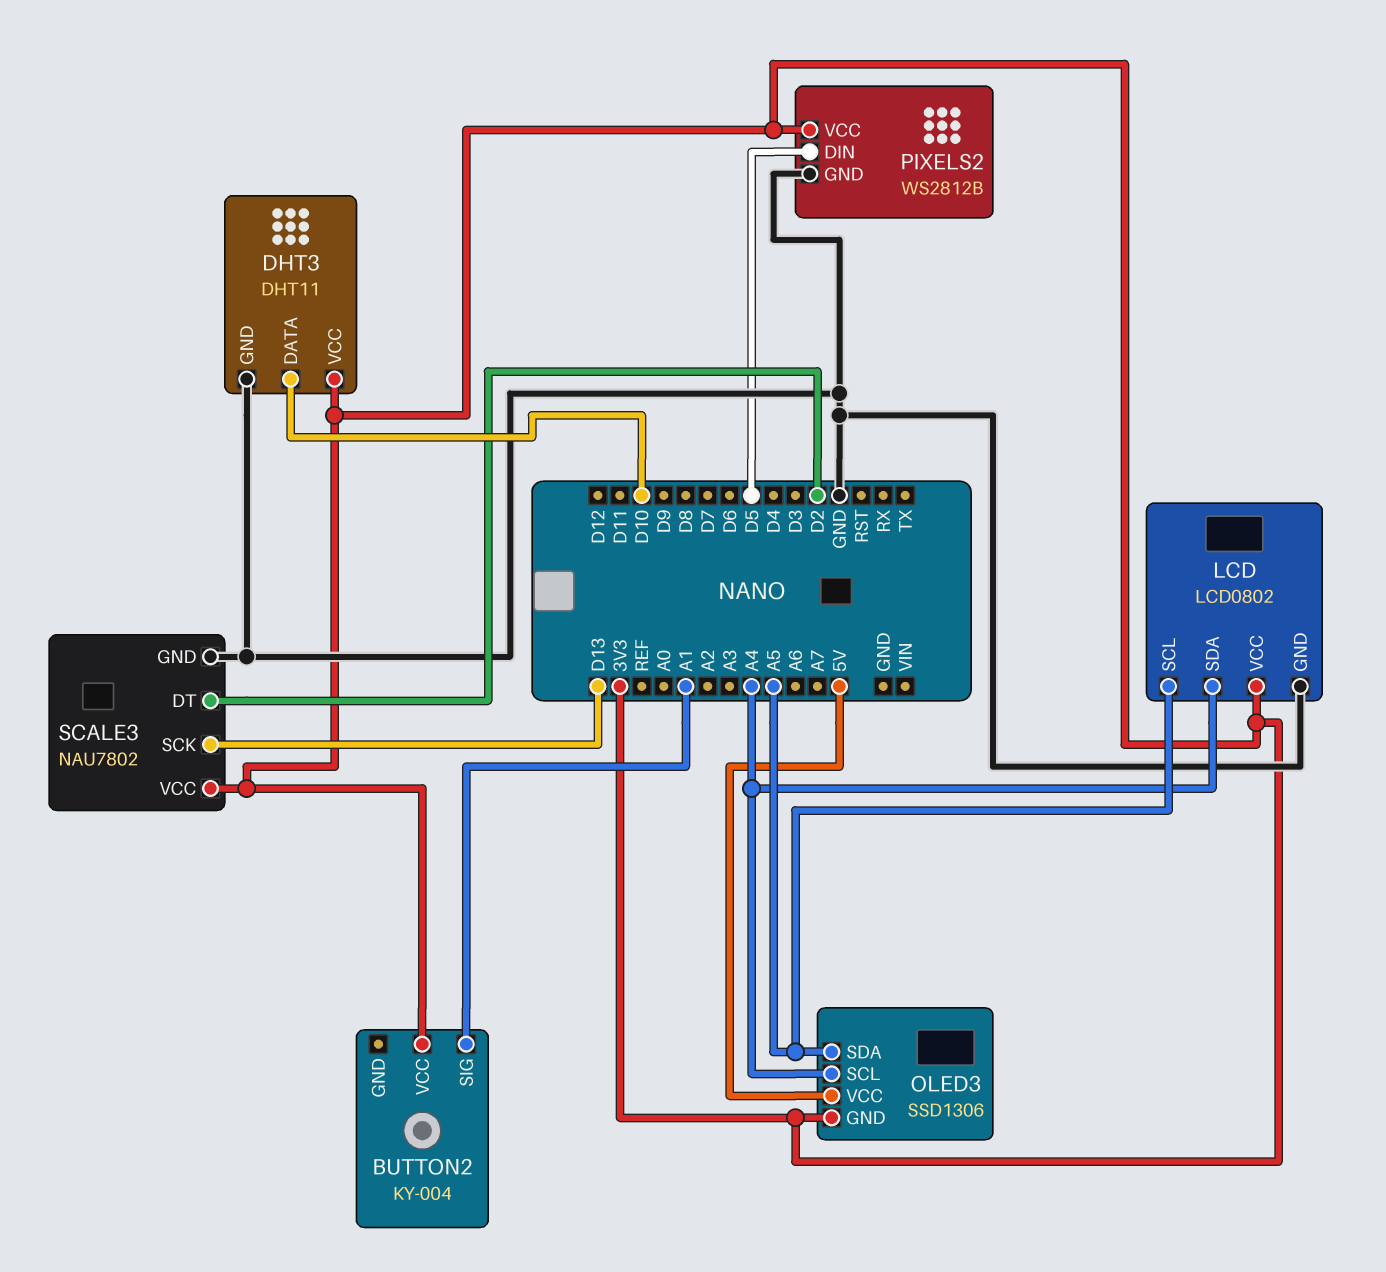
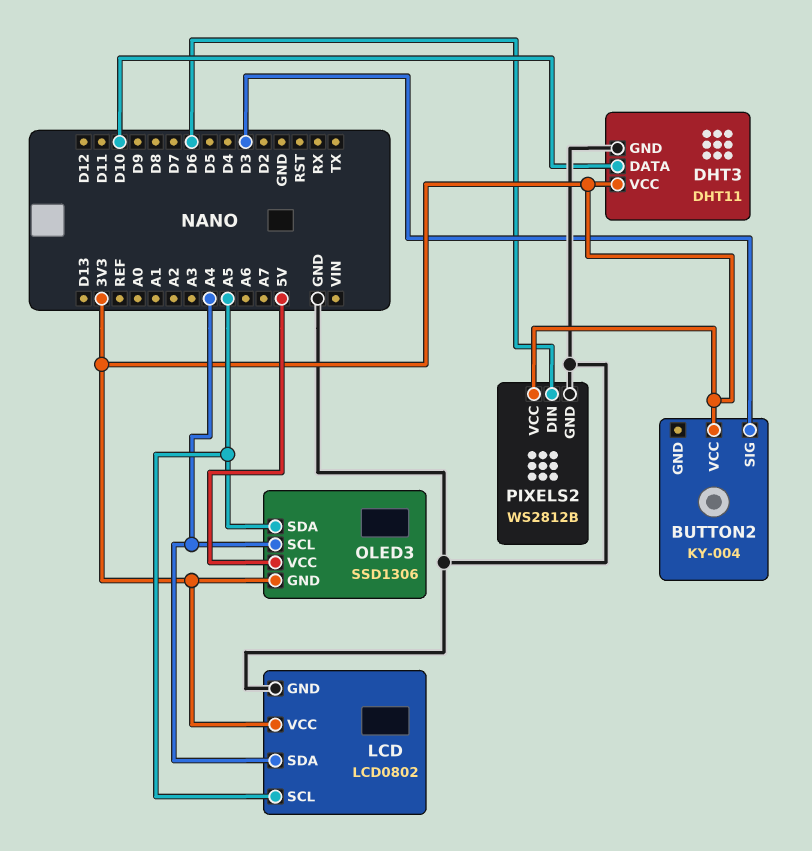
BUTTON2 pin SIG: A1 -> D3
PIXELS2 pin DIN: D5 -> D6
SCALE3: NAU7802 -> none
SCALE3 pin DT: D2 -> none
SCALE3 pin GND: GND -> none
SCALE3 pin SCK: D13 -> none
SCALE3 pin VCC: 3V3 -> none

